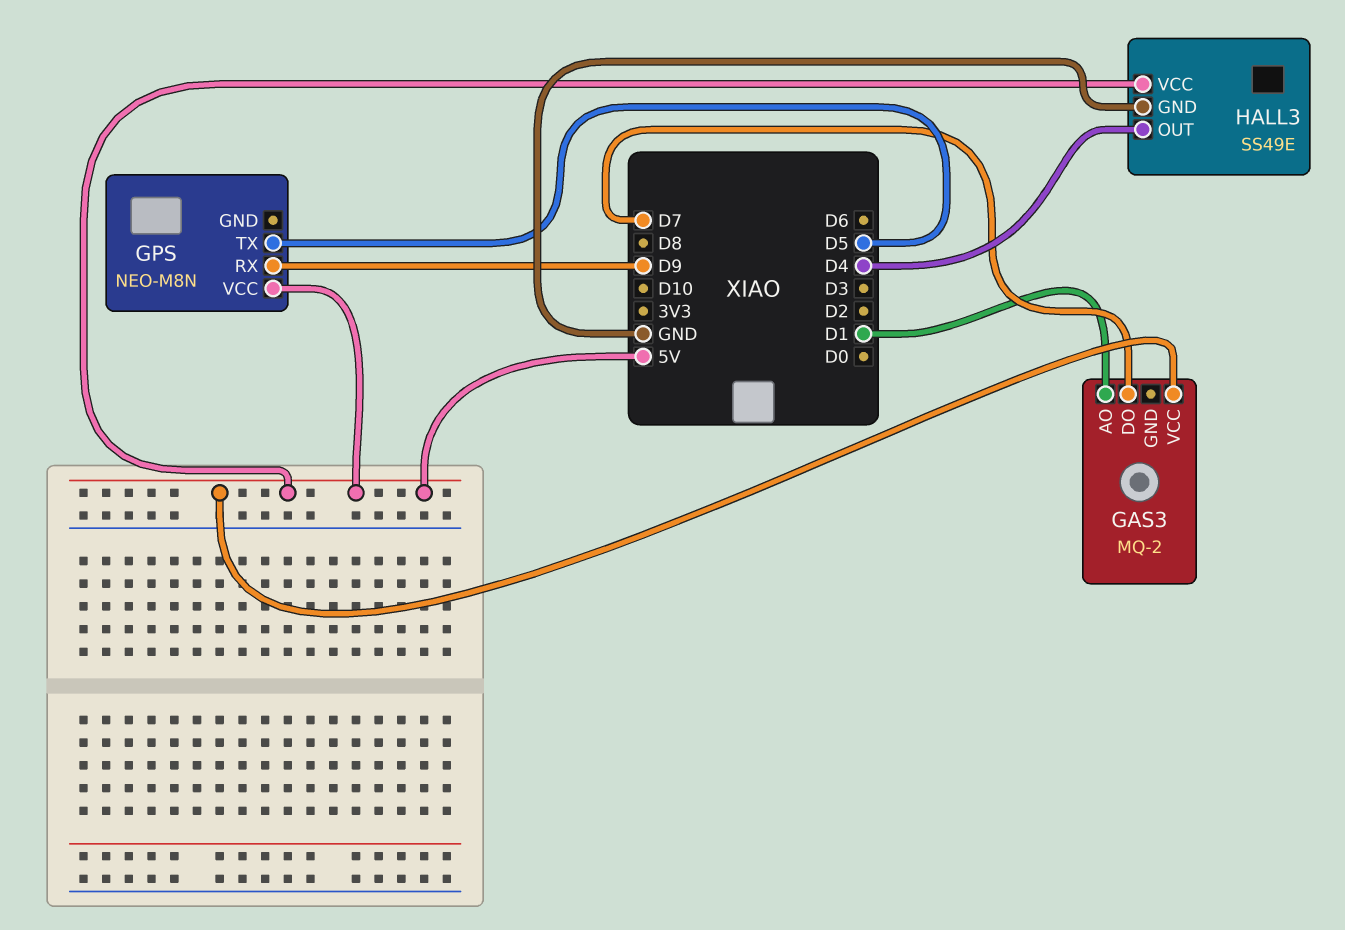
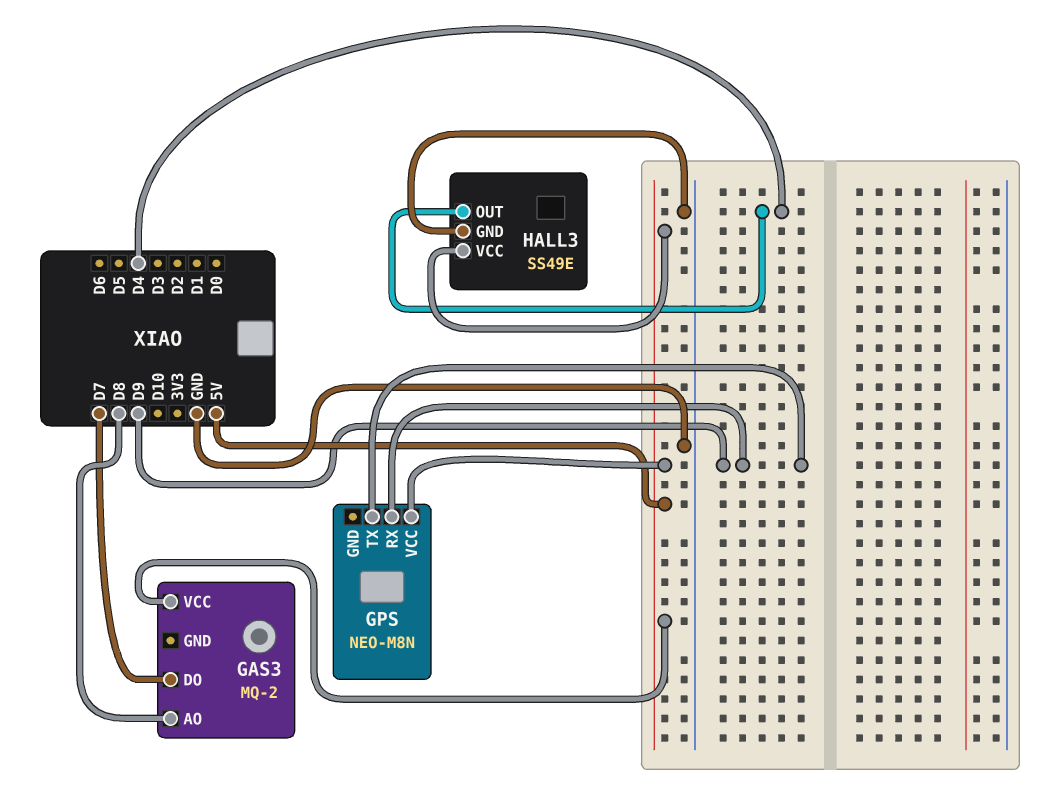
GAS3 pin AO: D1 -> D8
GPS pin TX: D5 -> D9

